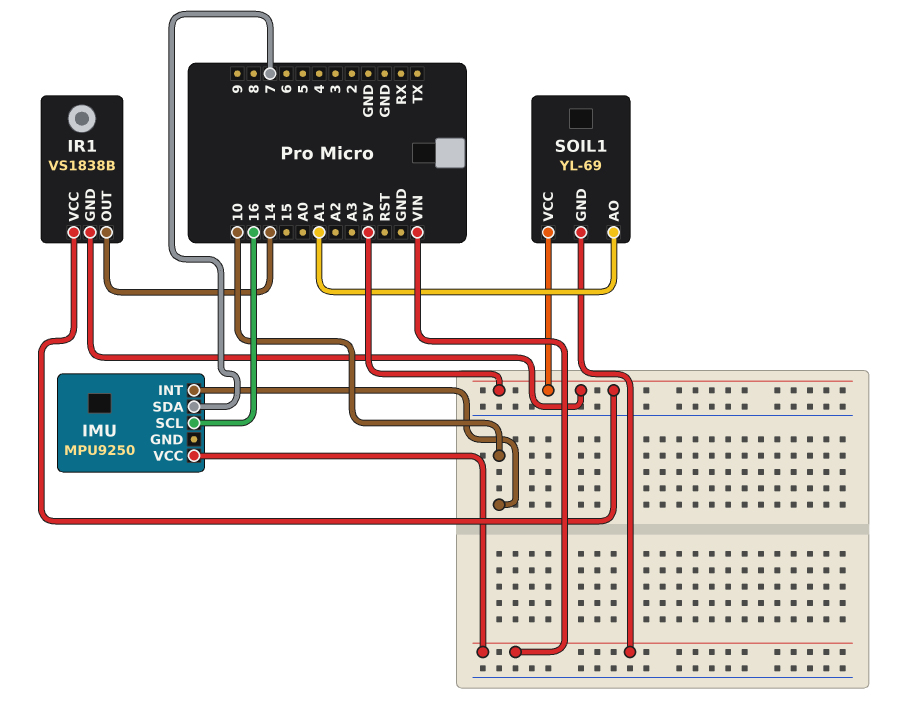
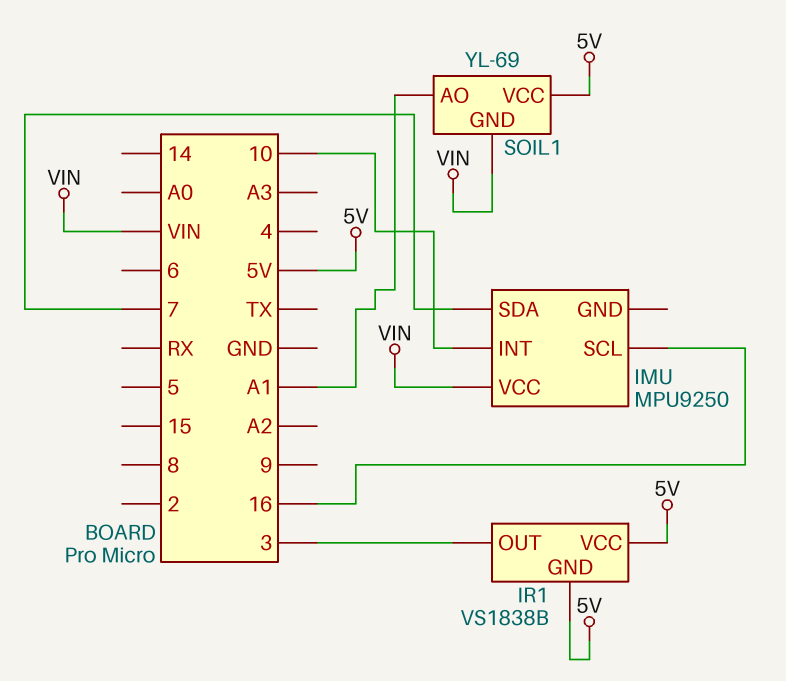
IR1 pin OUT: 14 -> 3

